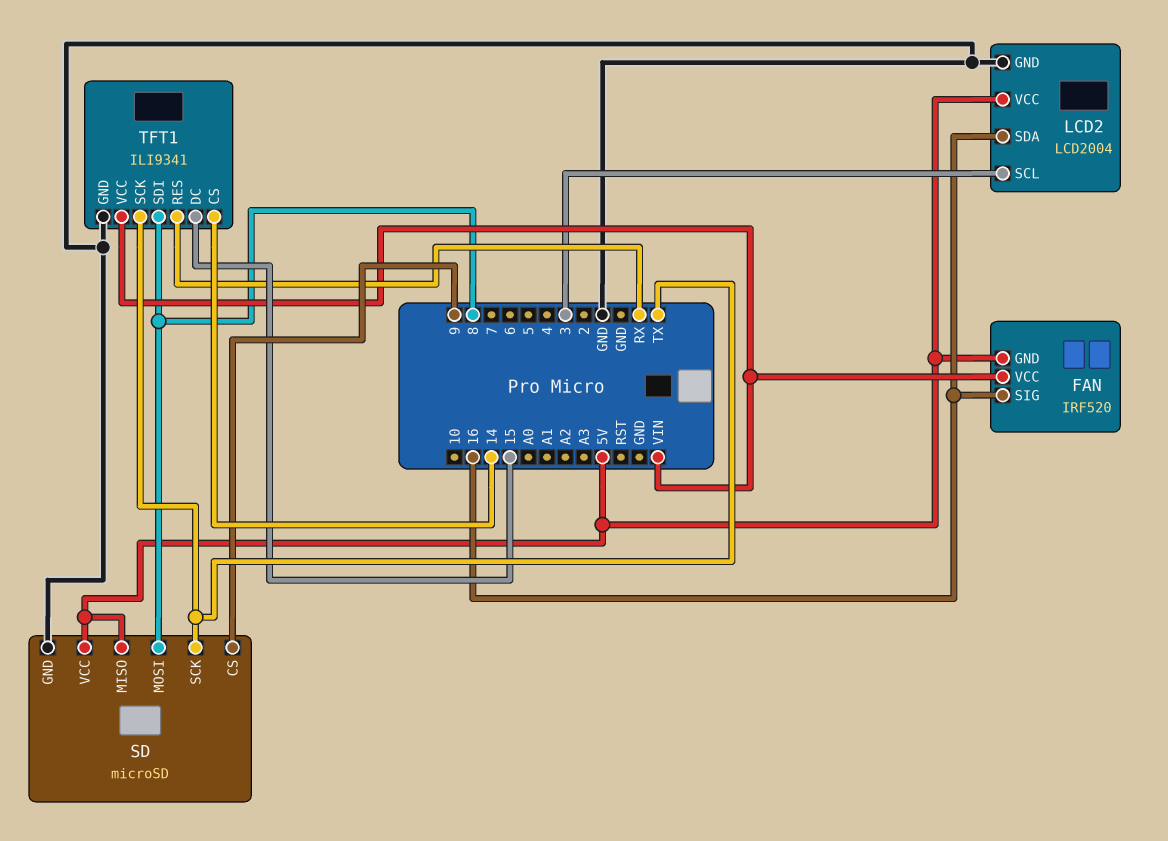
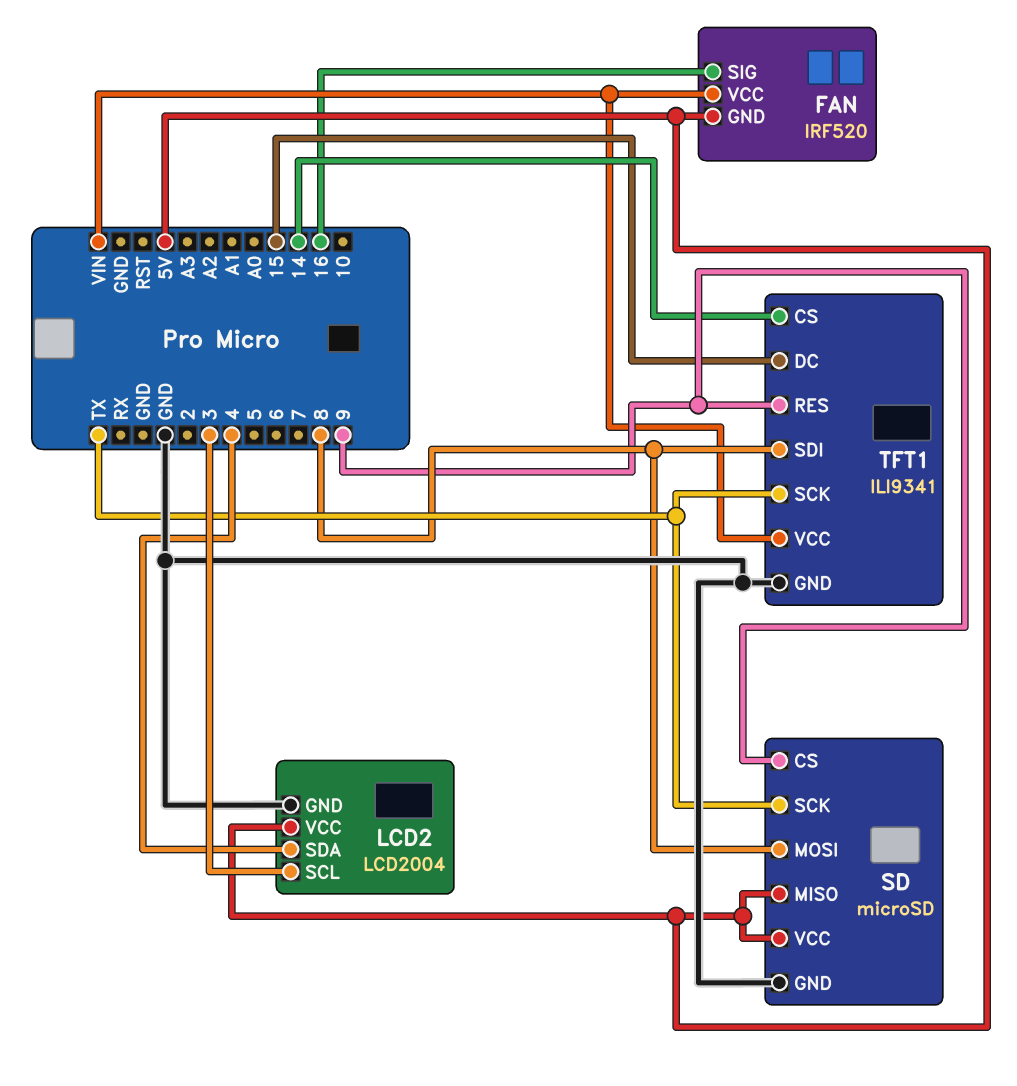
LCD2 pin SDA: 16 -> 4
TFT1 pin RES: RX -> 9

